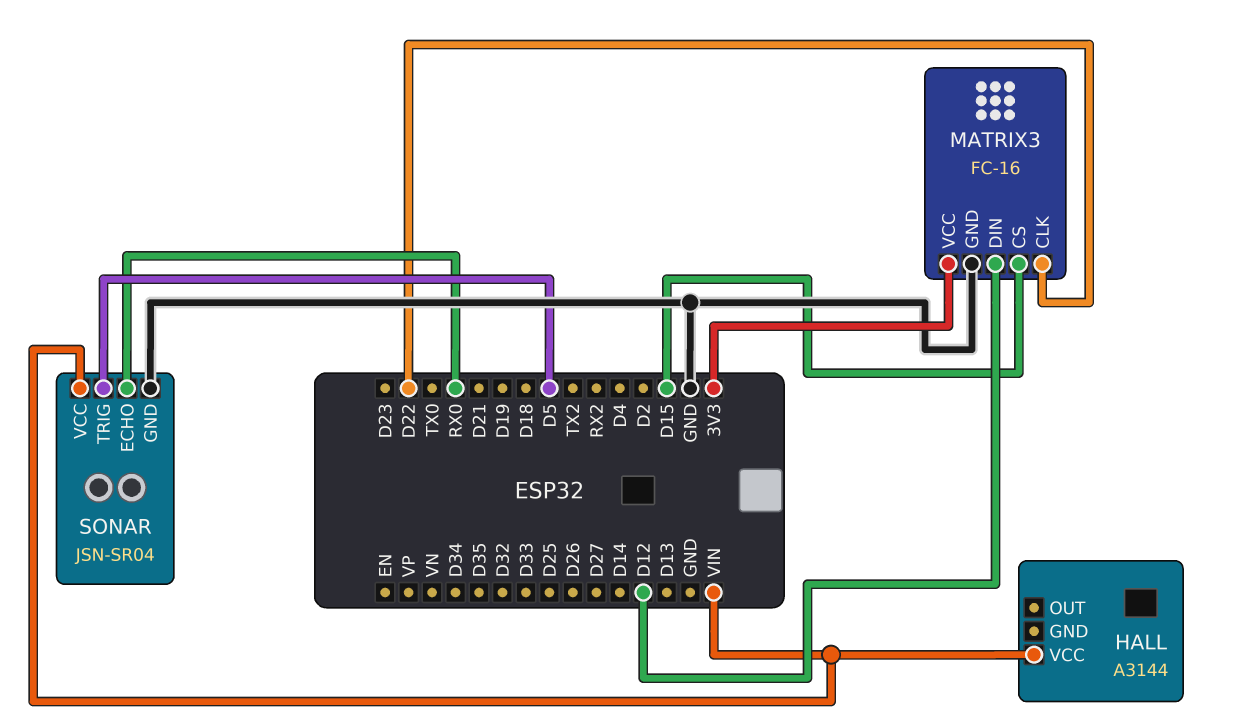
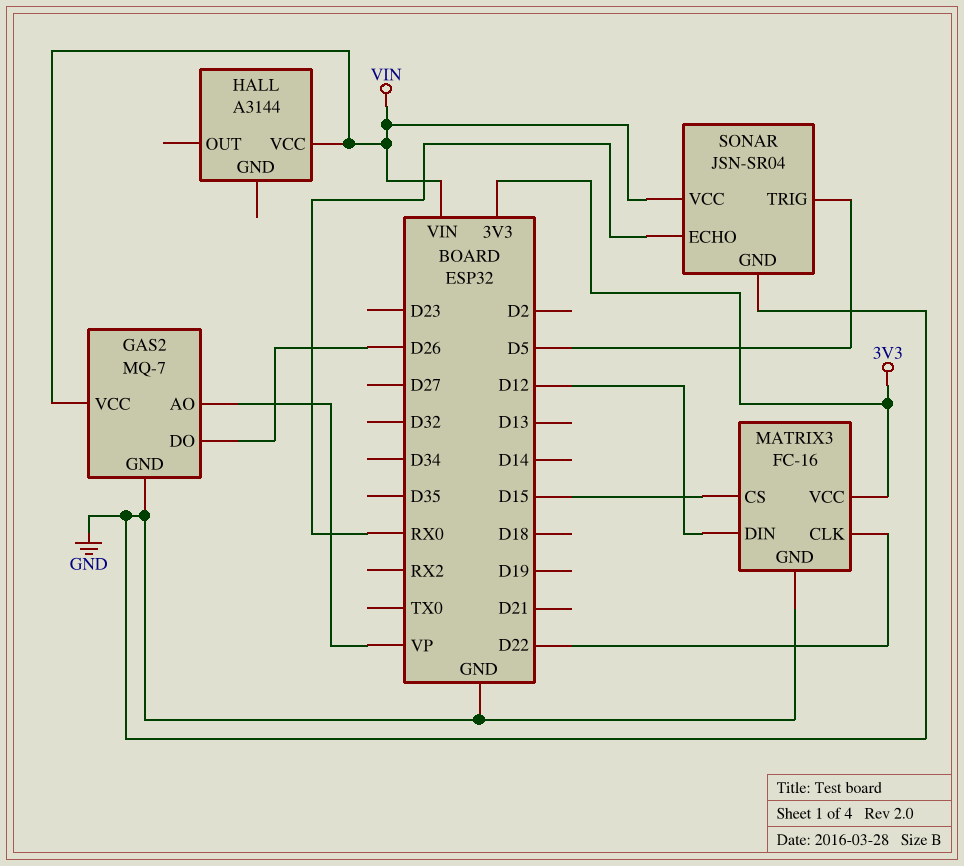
GAS2: none -> MQ-7
GAS2 pin AO: none -> VP
GAS2 pin DO: none -> D26
GAS2 pin GND: none -> GND
GAS2 pin VCC: none -> VIN

